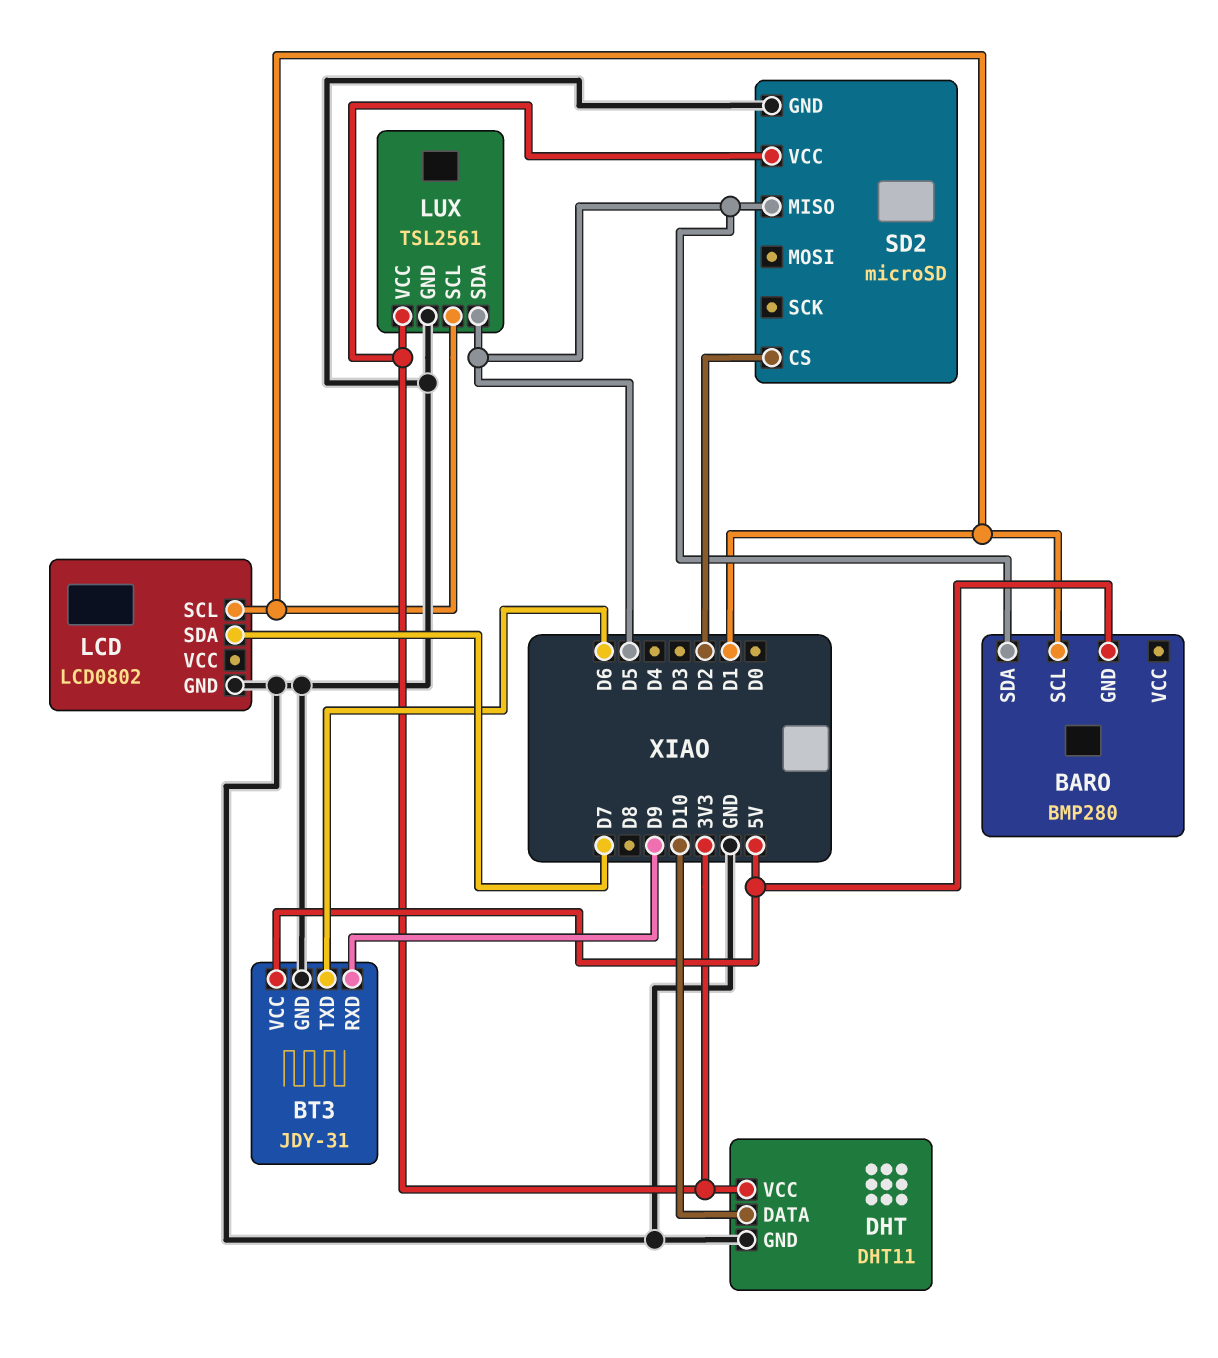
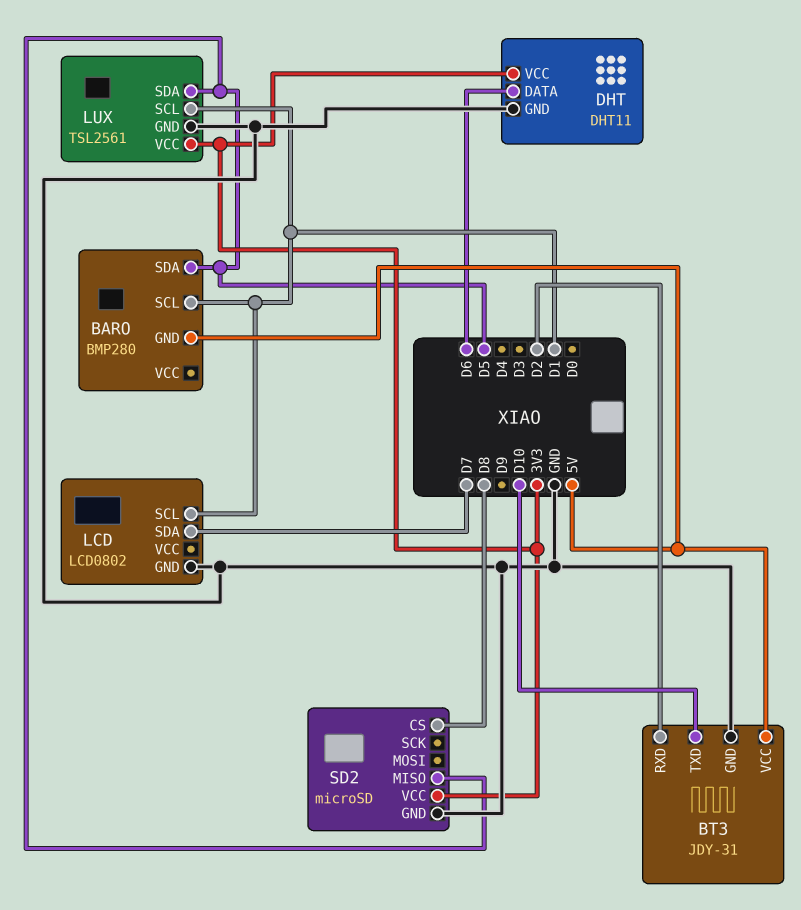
BT3 pin RXD: D9 -> D2
BT3 pin TXD: D6 -> D10
DHT pin DATA: D10 -> D6
SD2 pin CS: D2 -> D8

